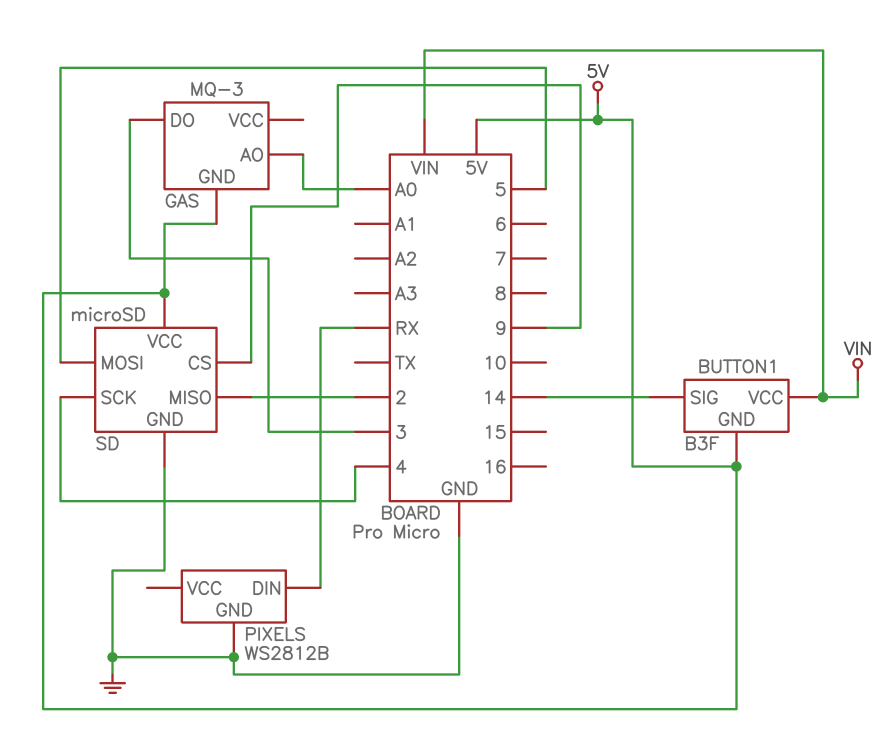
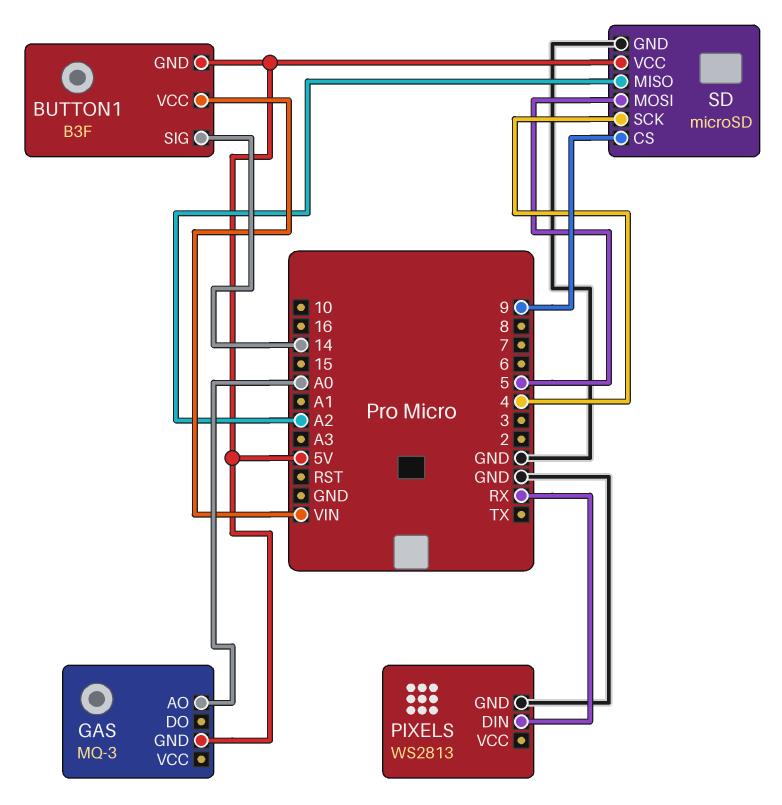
GAS pin DO: 3 -> none
PIXELS: WS2812B -> WS2813
SD pin MISO: 2 -> A2

